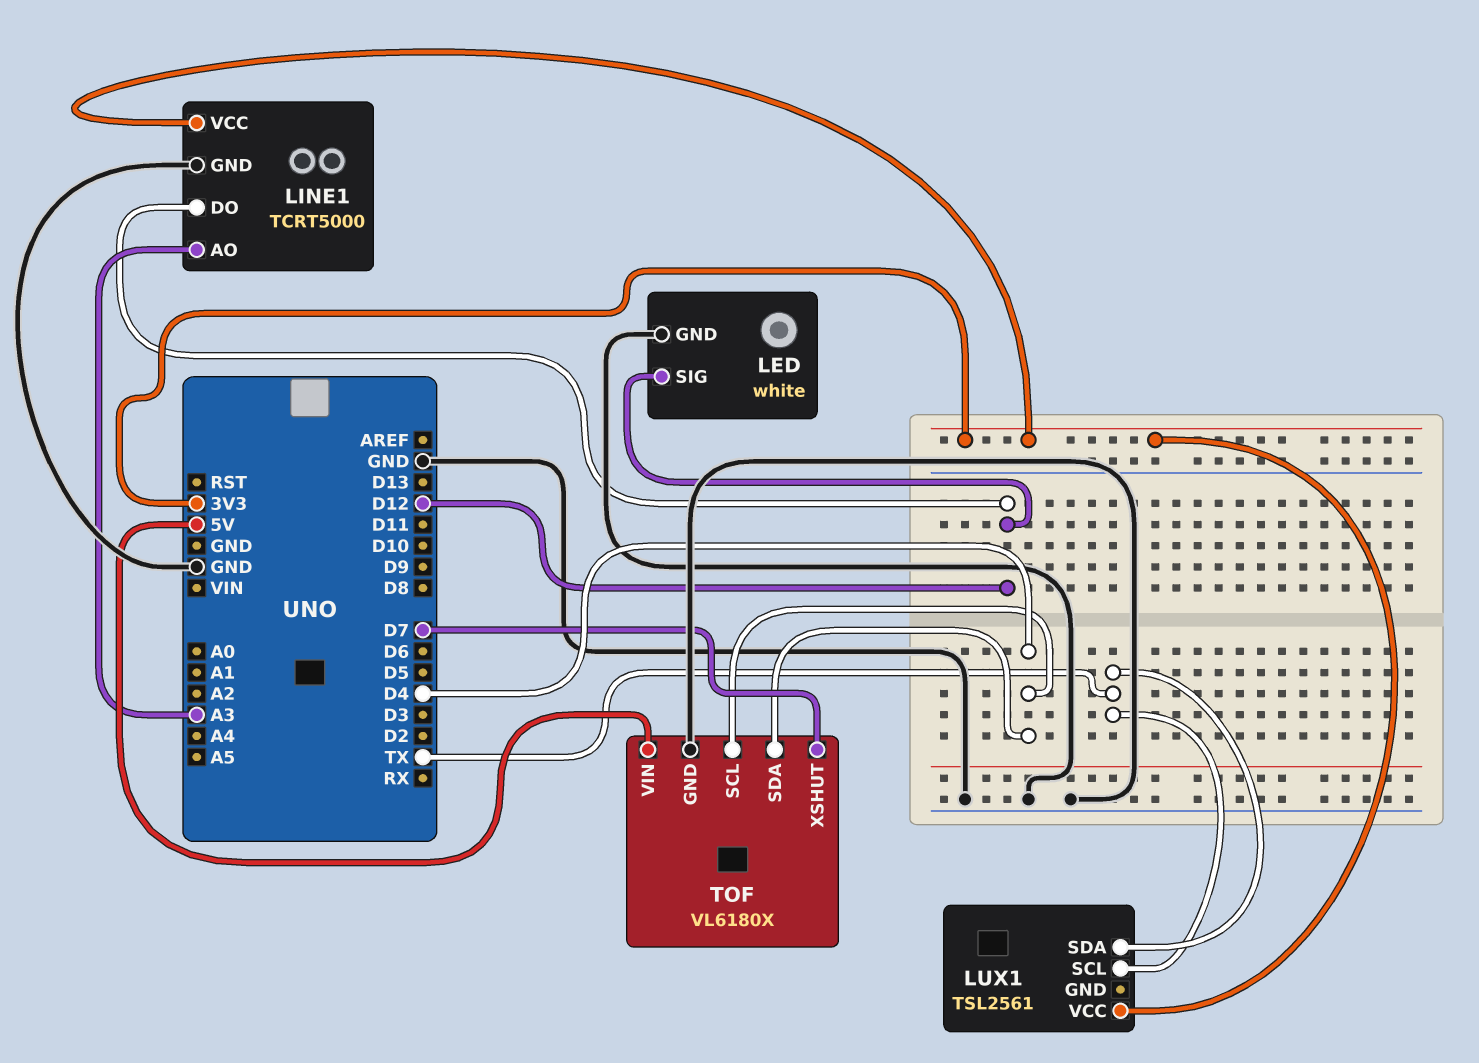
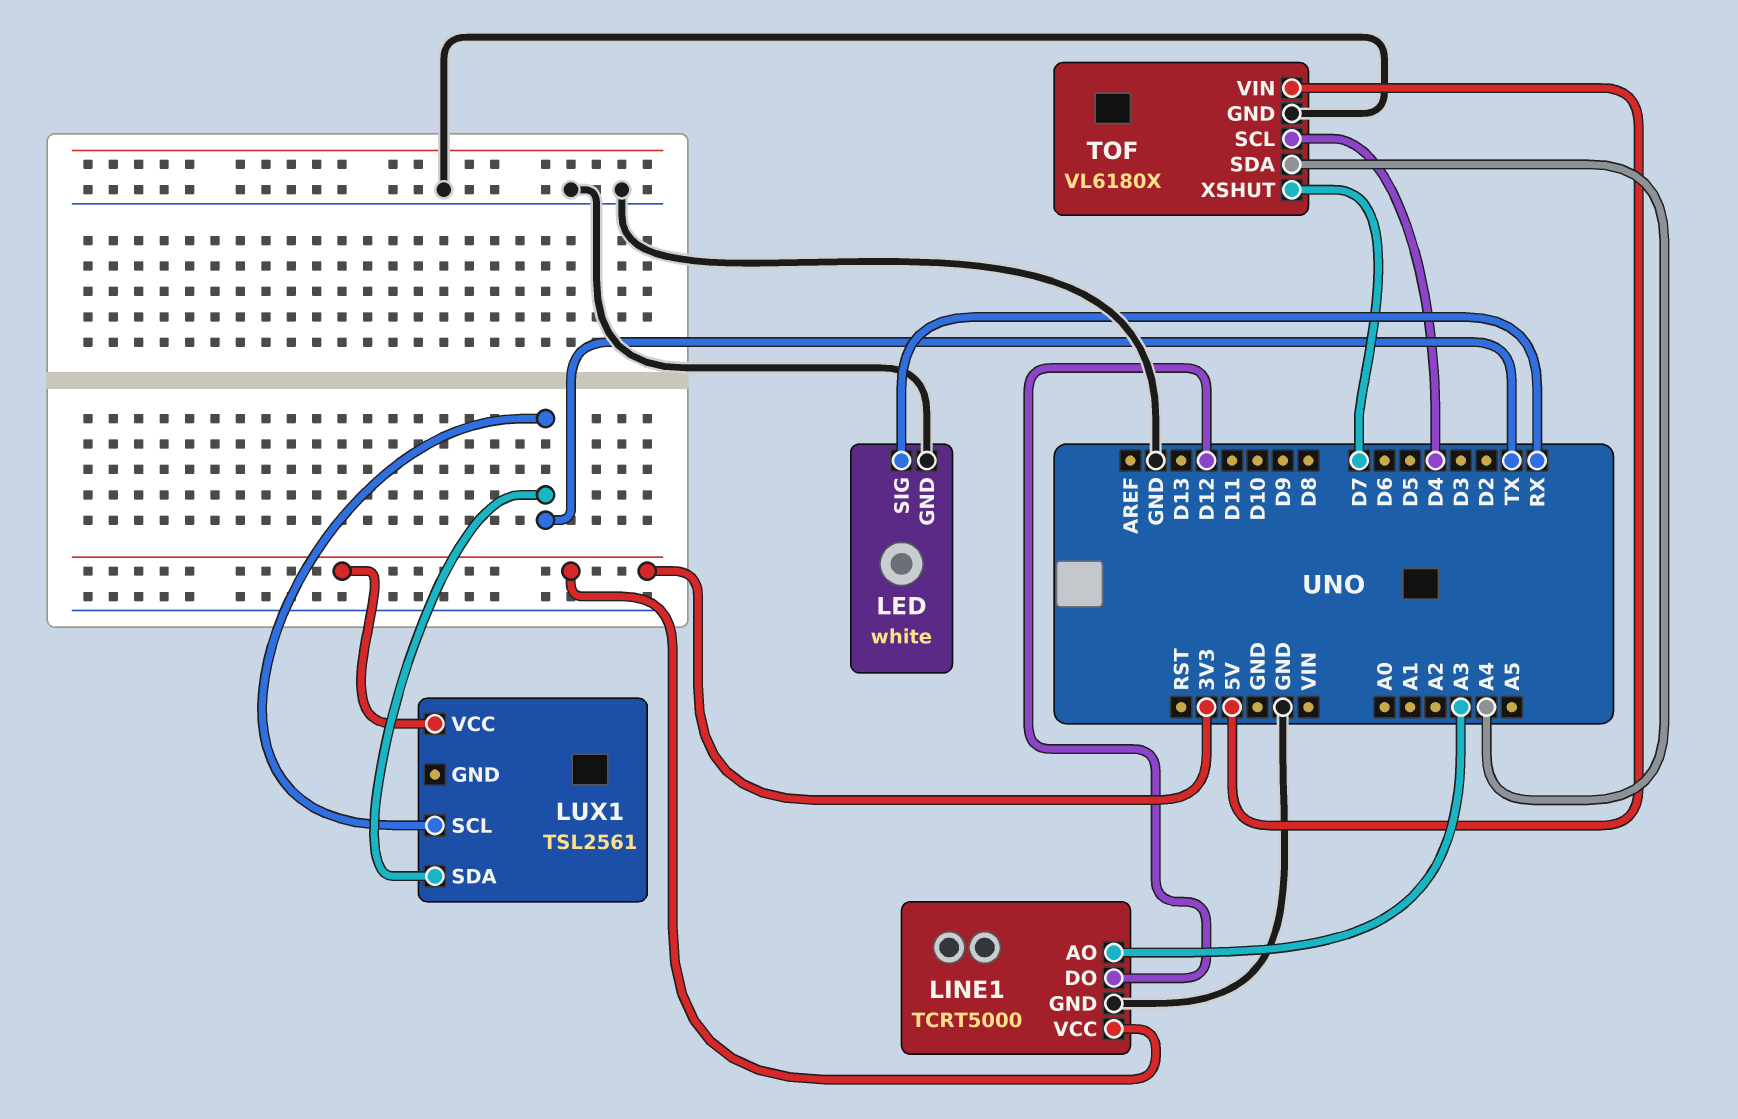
LED pin SIG: D12 -> RX
TOF pin SDA: D4 -> A4

